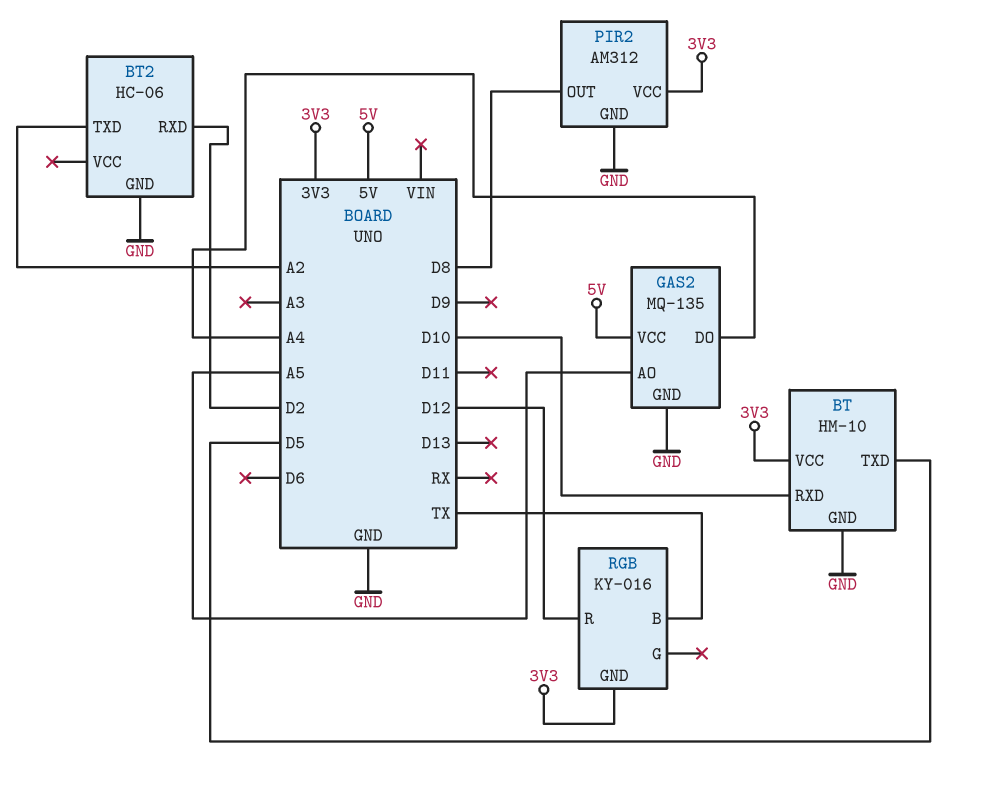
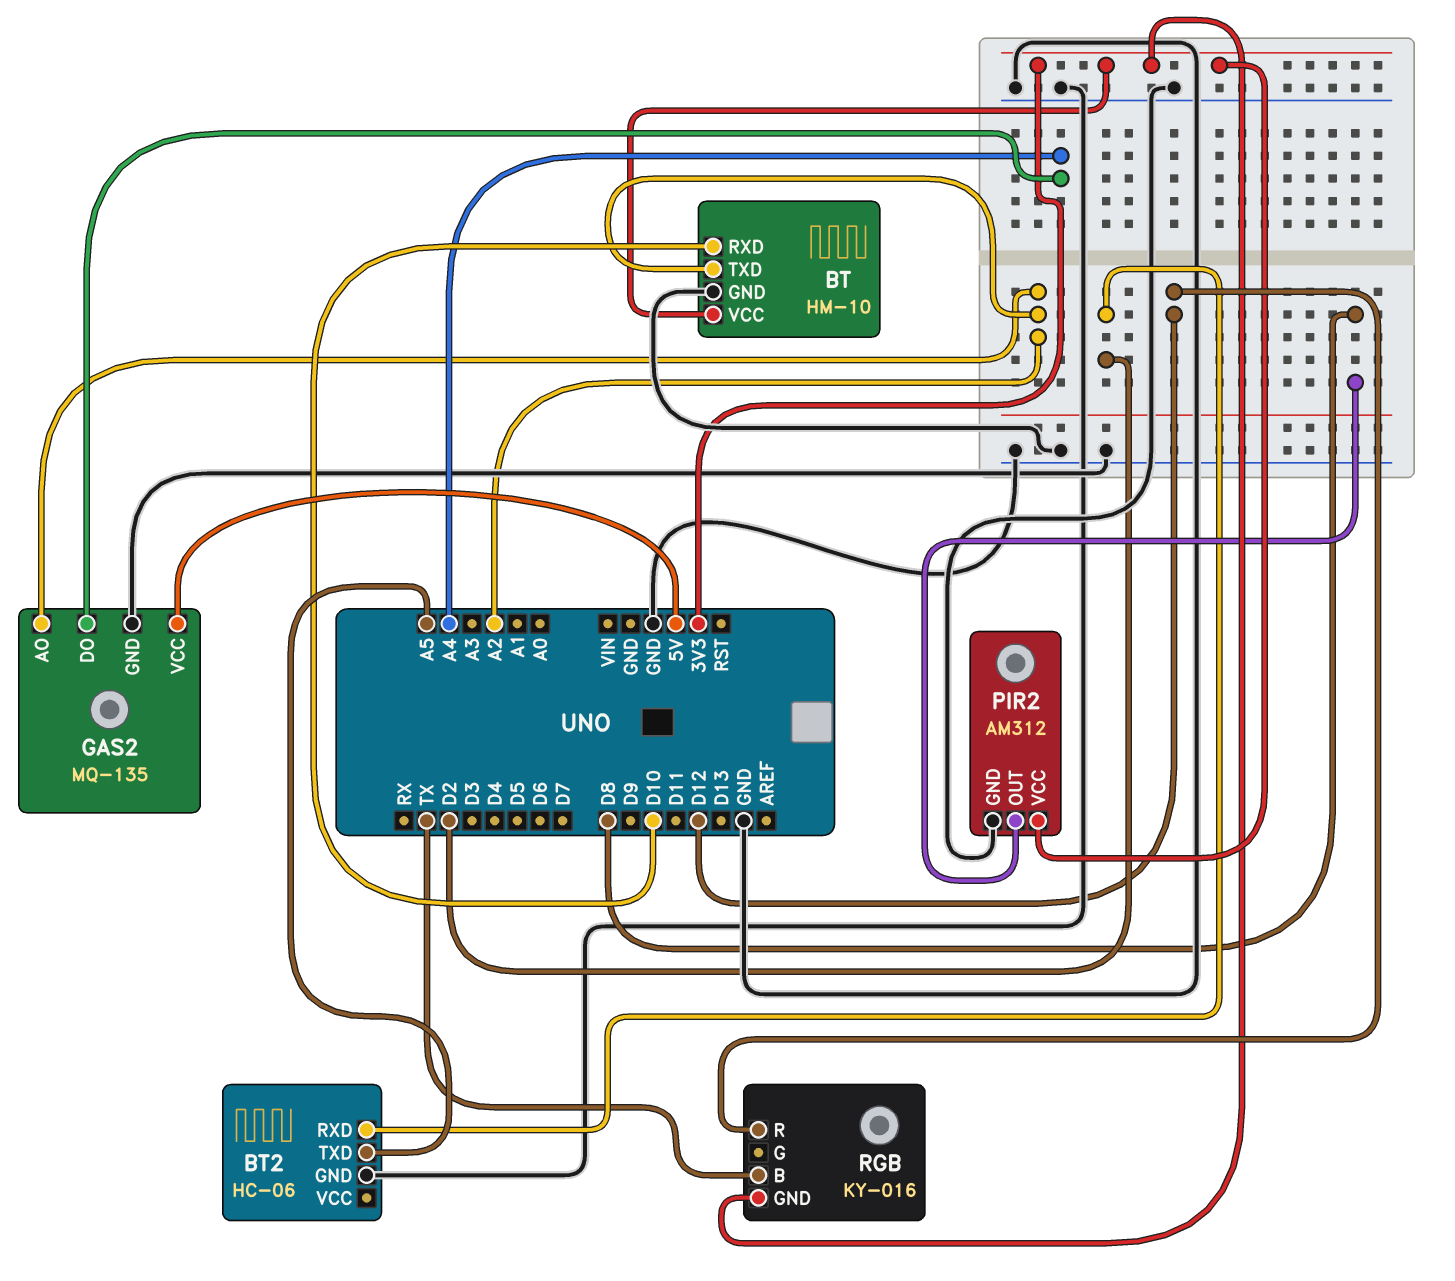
BT pin TXD: D5 -> A2
BT2 pin TXD: A2 -> A5
GAS2 pin AO: A5 -> A2

